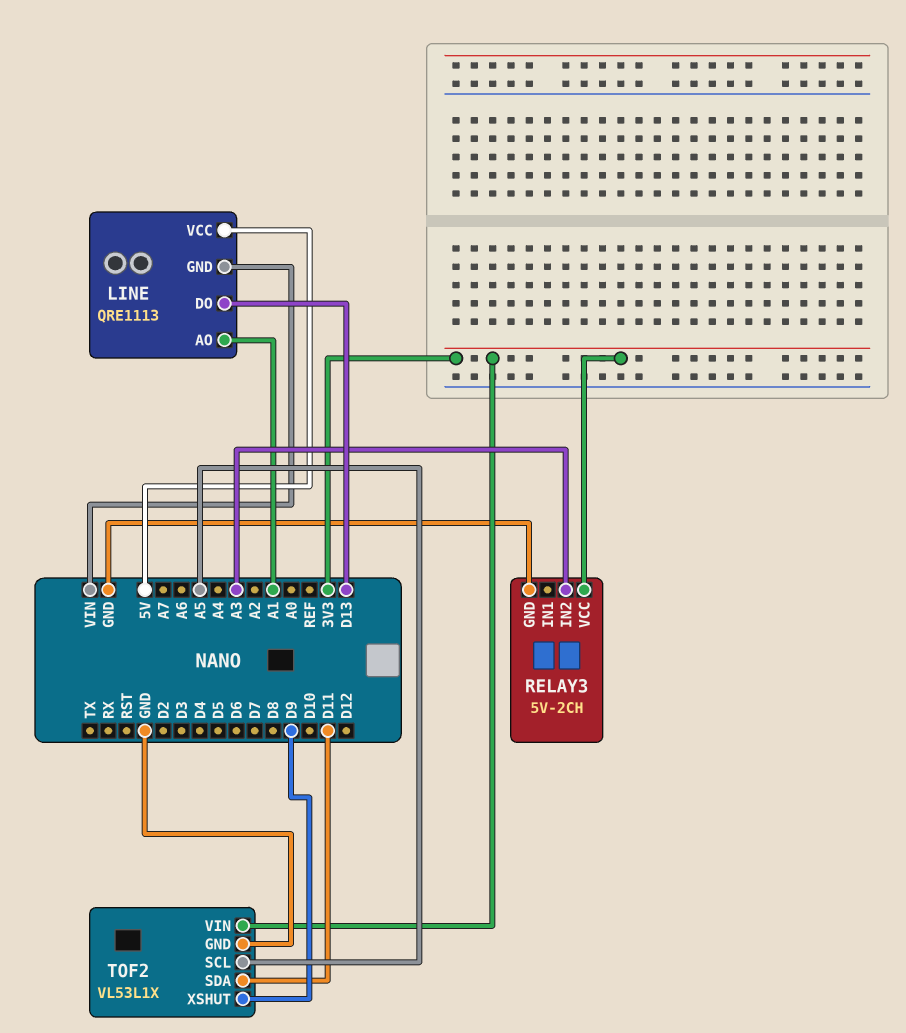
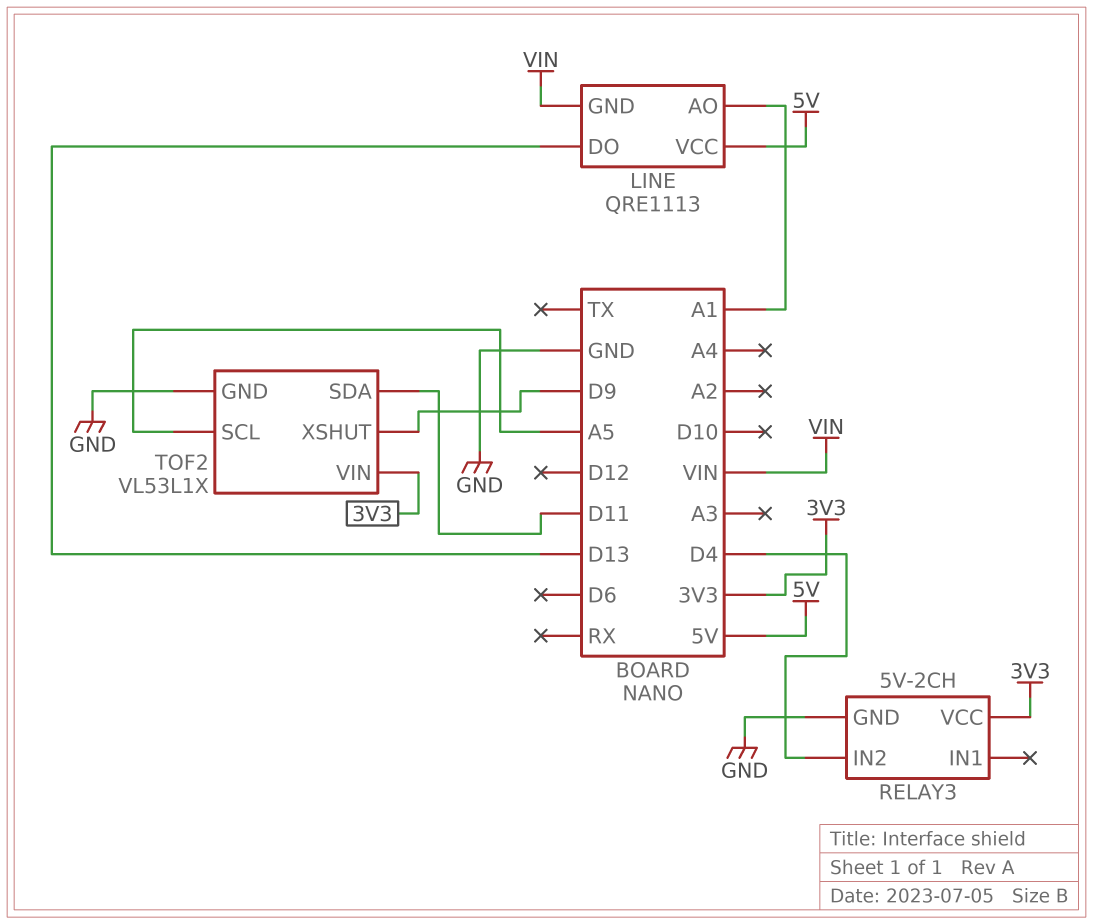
RELAY3 pin IN2: A3 -> D4

